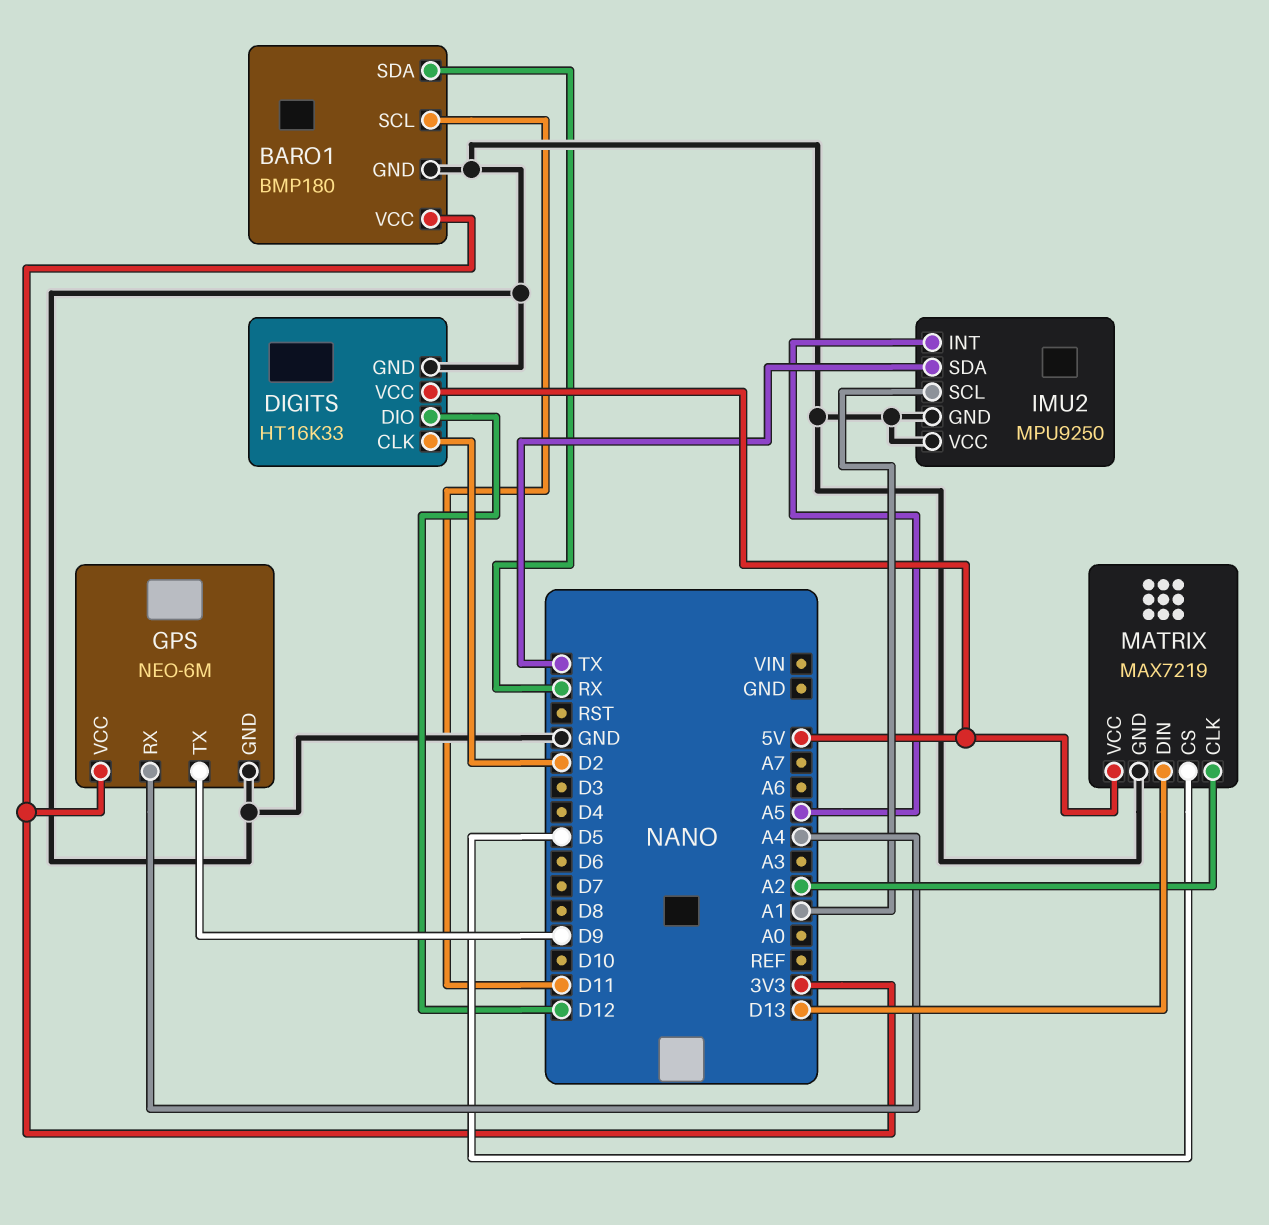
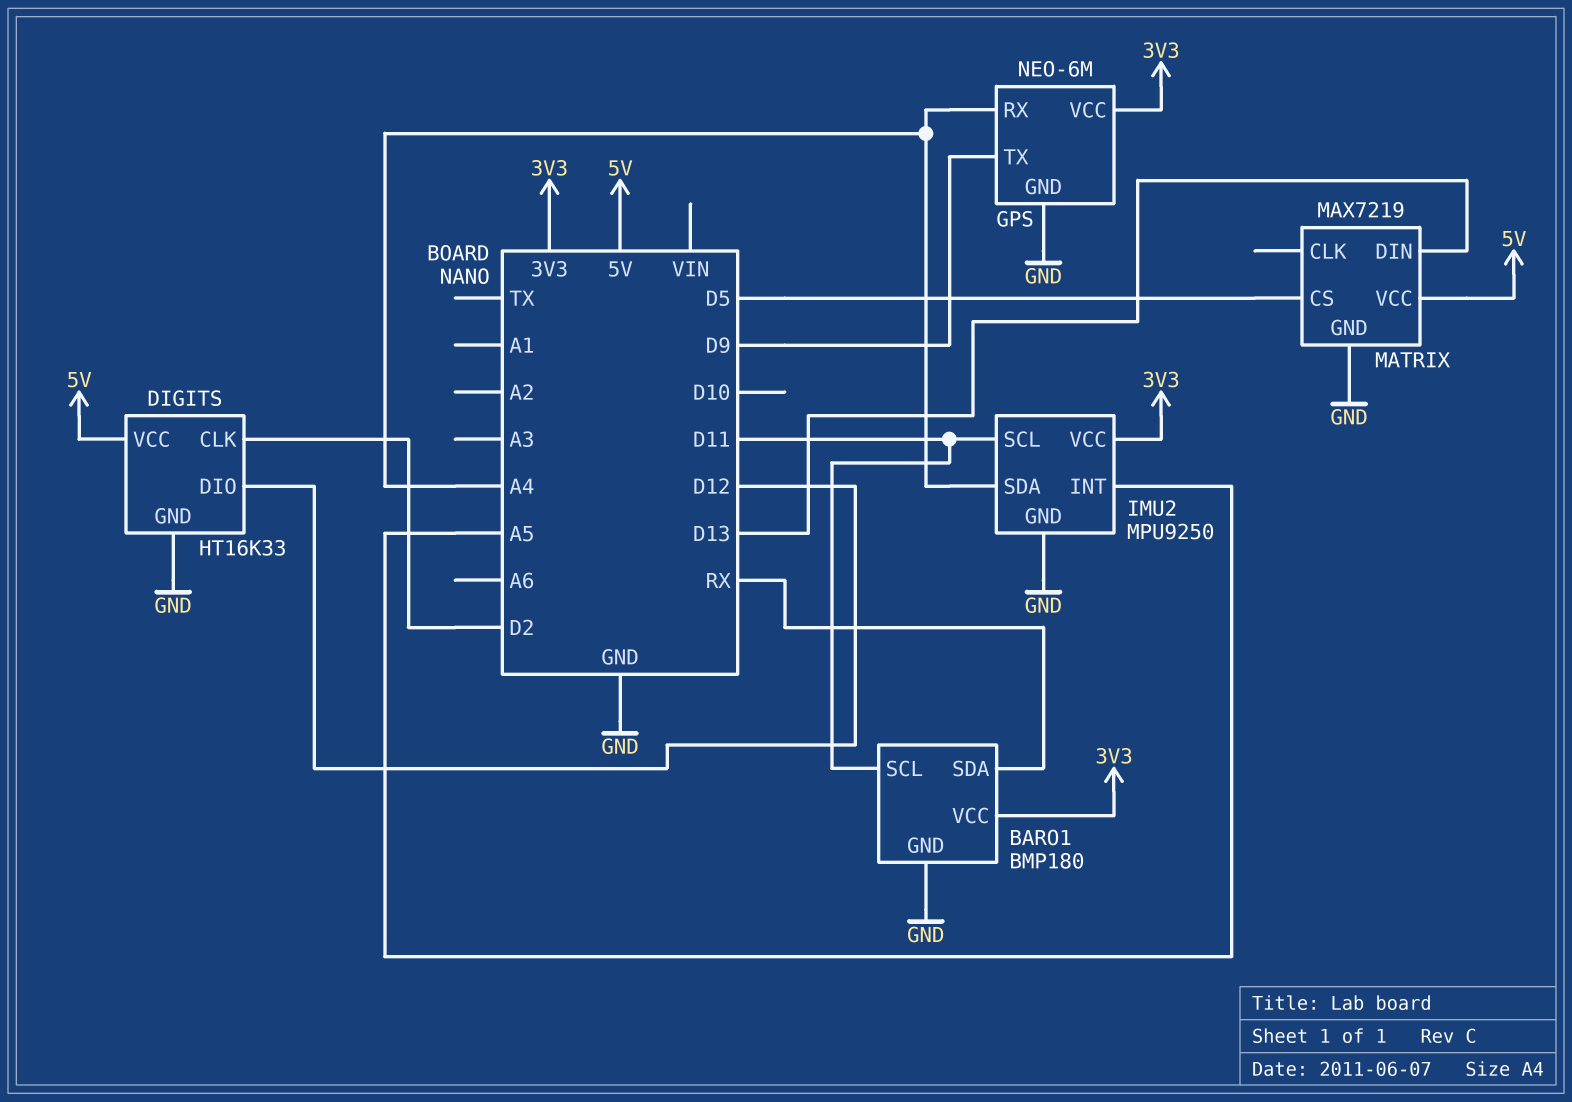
IMU2 pin SCL: A1 -> D11
IMU2 pin SDA: TX -> A4
IMU2 pin VCC: GND -> 3V3
MATRIX pin CLK: A2 -> none

